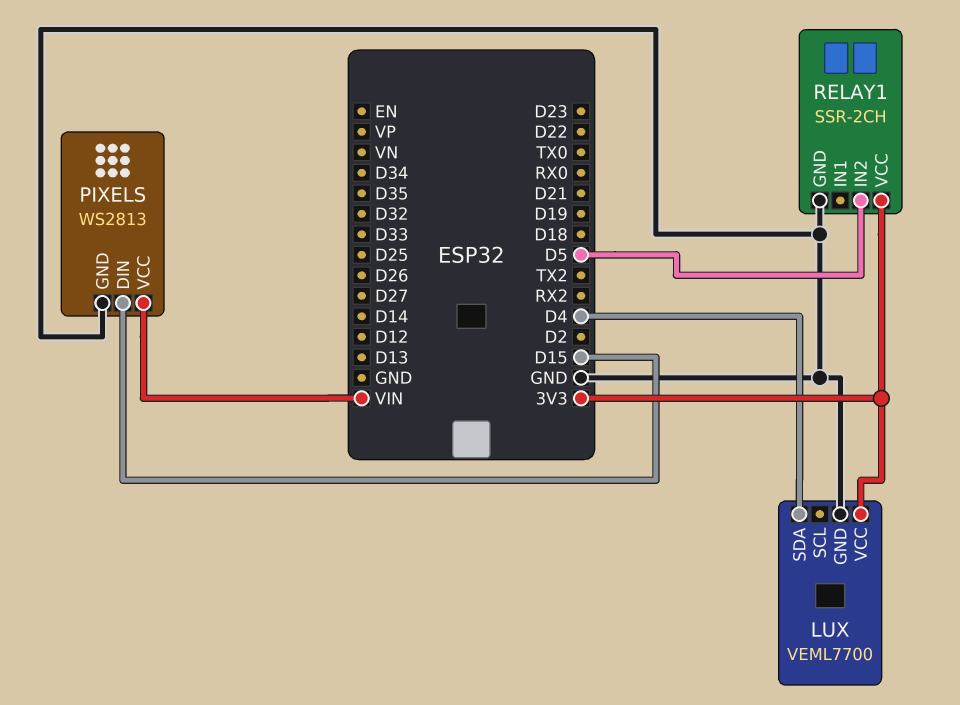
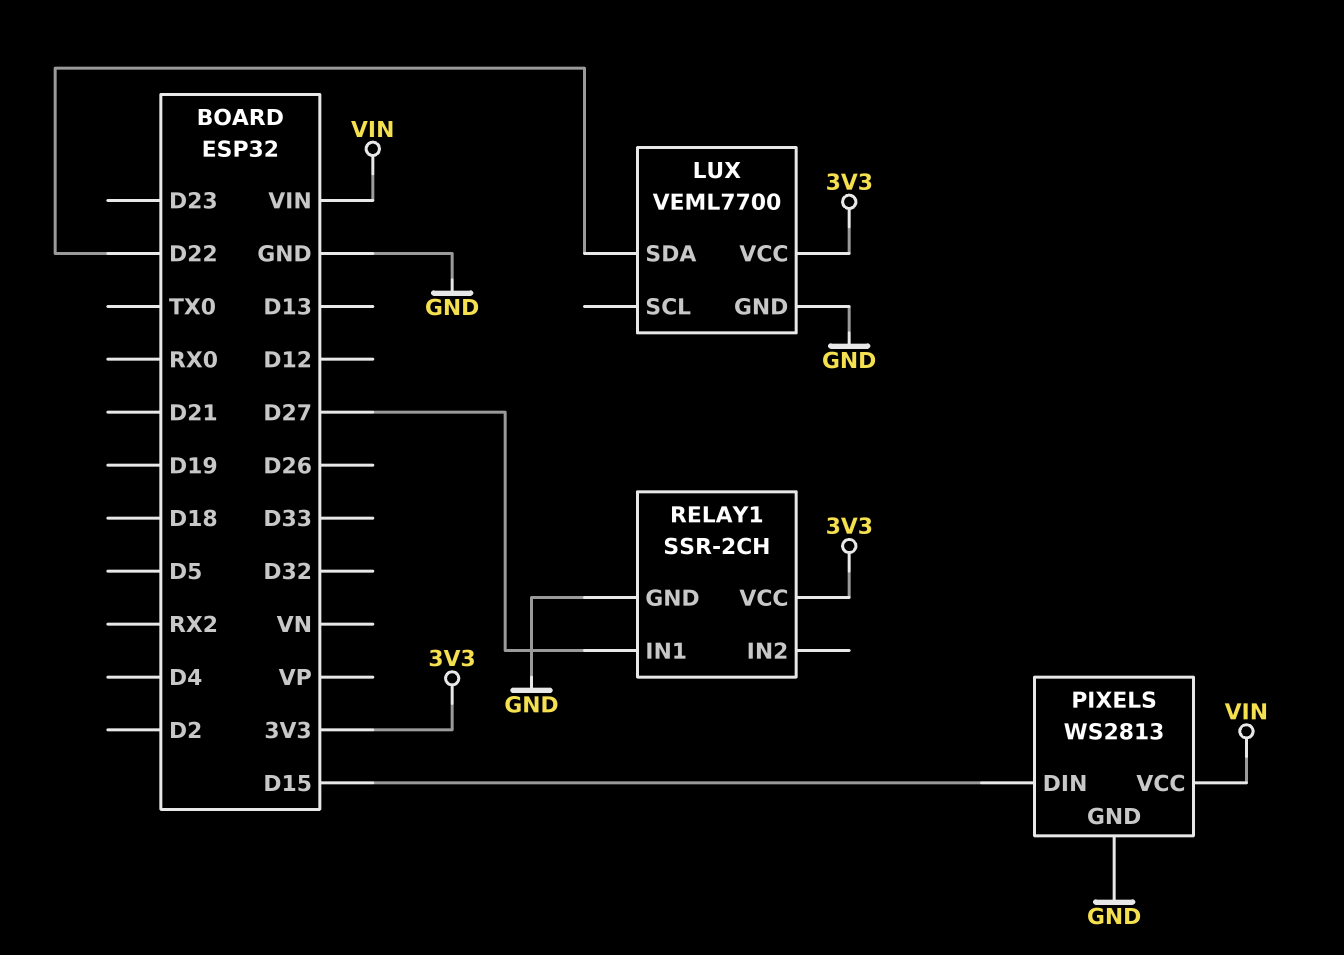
LUX pin SDA: D4 -> D22
RELAY1 pin IN1: none -> D27
RELAY1 pin IN2: D5 -> none

